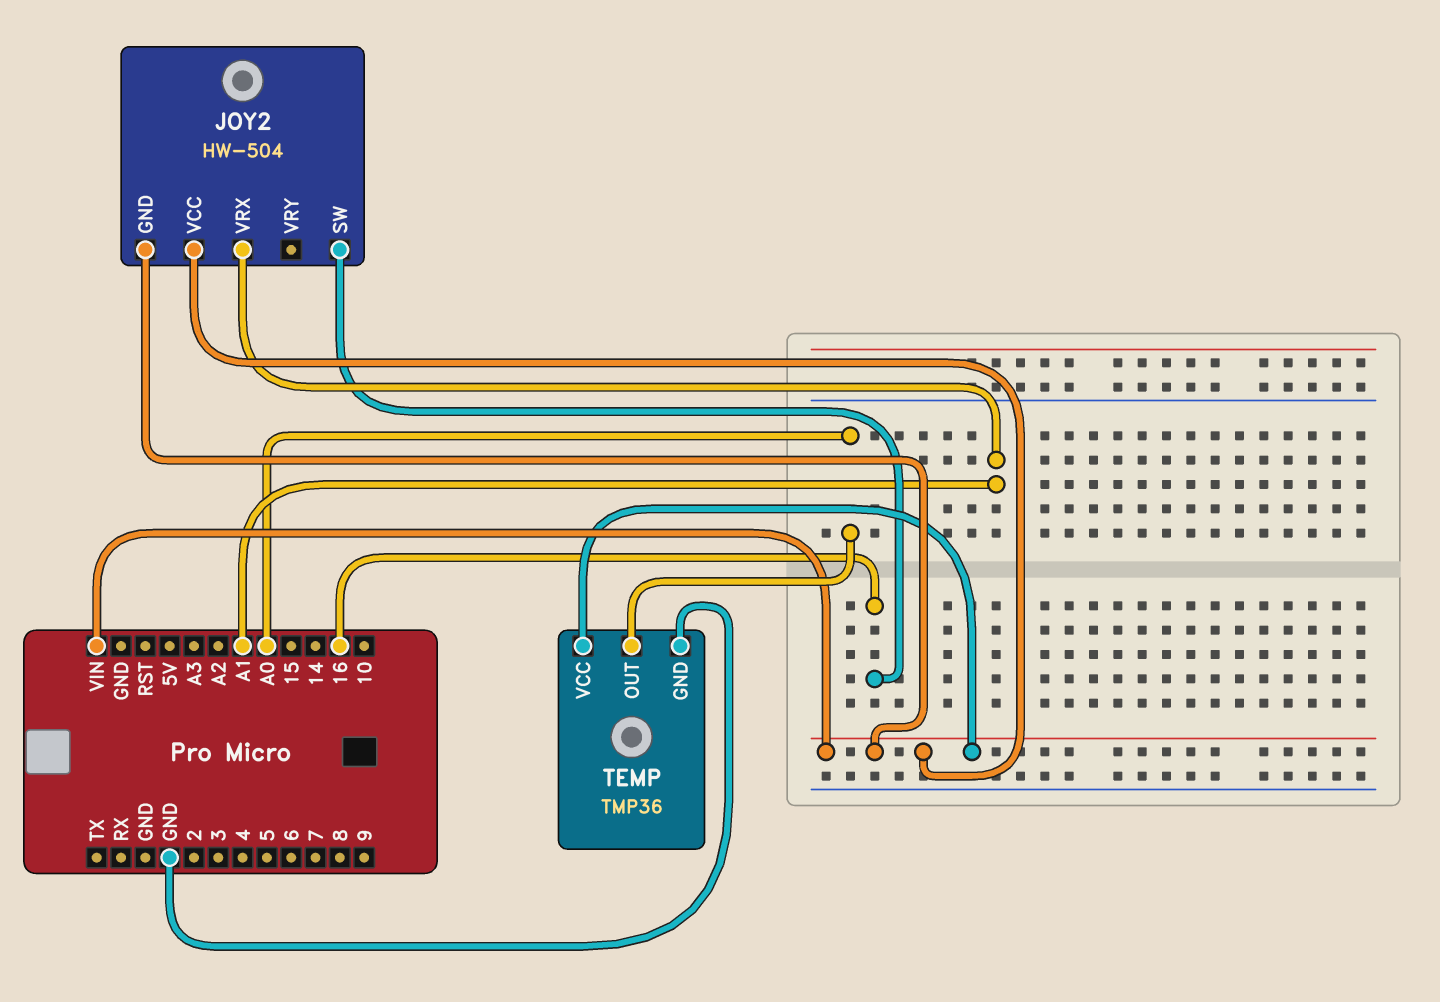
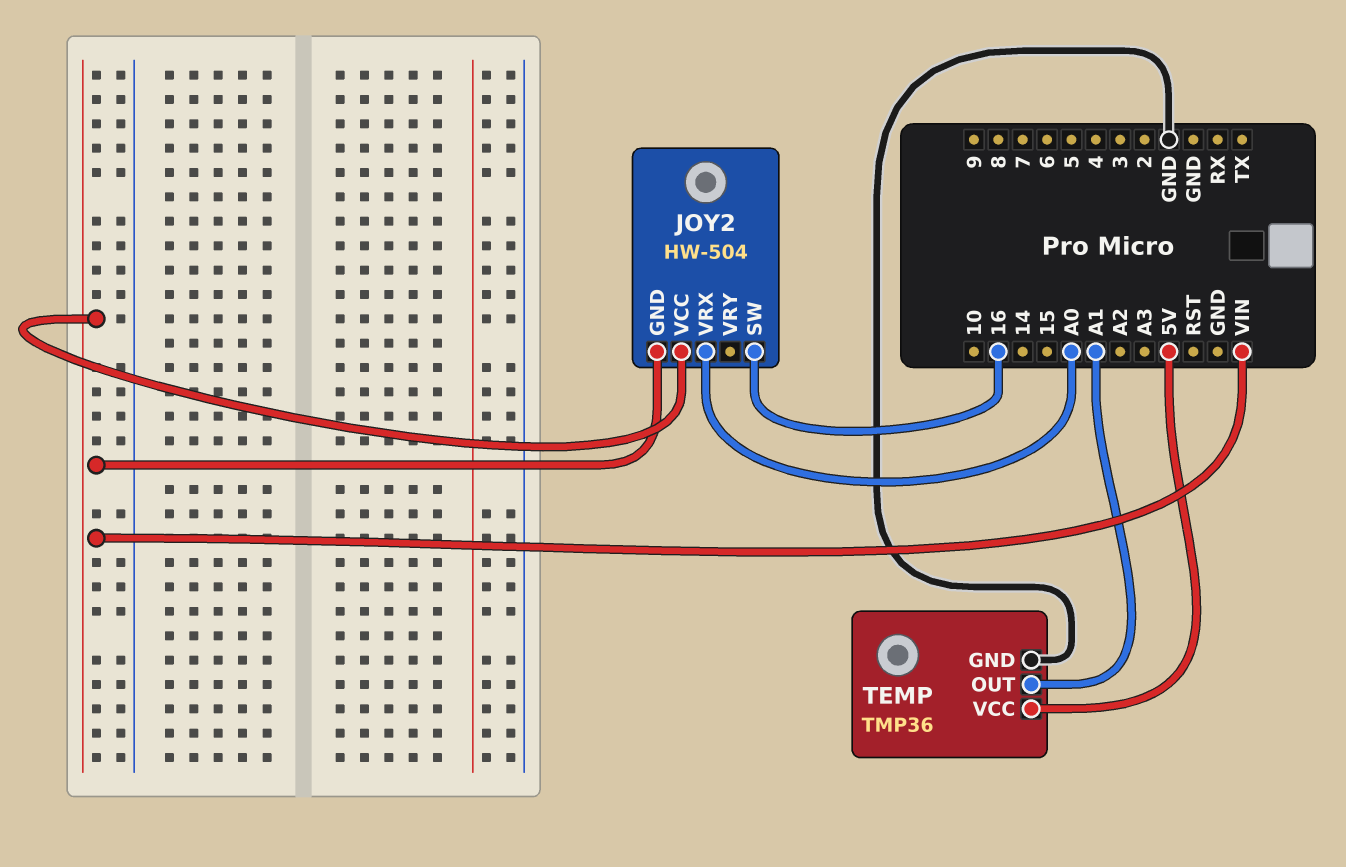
JOY2 pin VRX: A1 -> A0
TEMP pin OUT: A0 -> A1
TEMP pin VCC: VIN -> 5V

